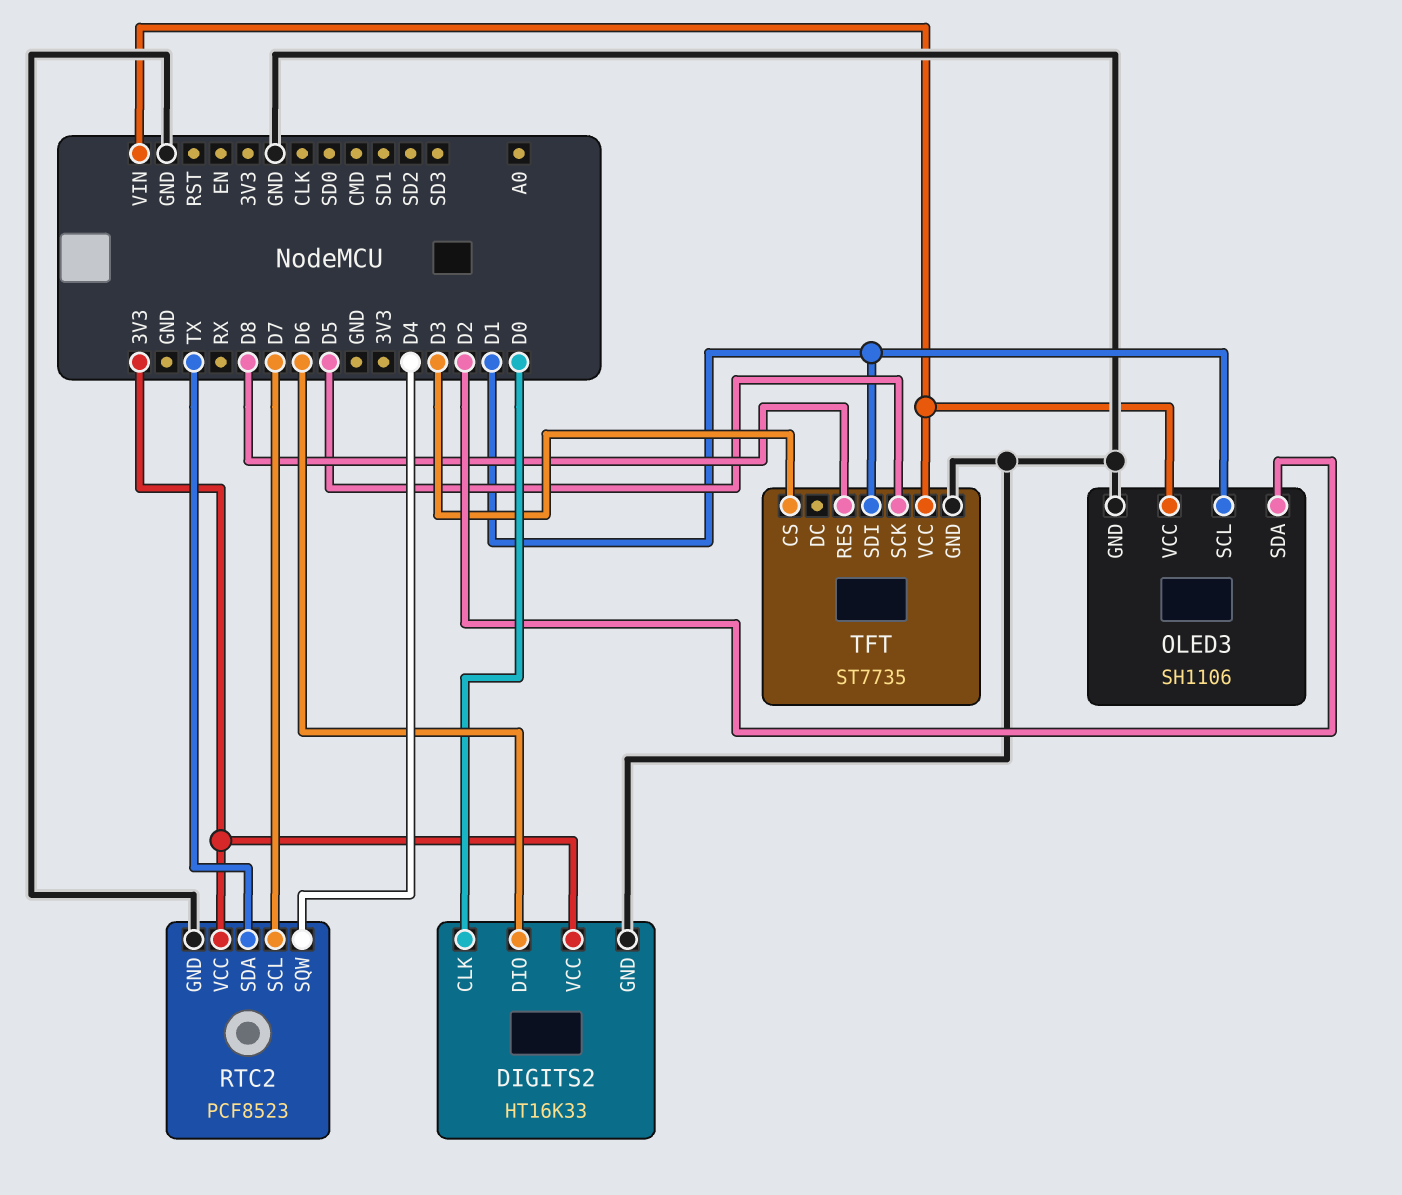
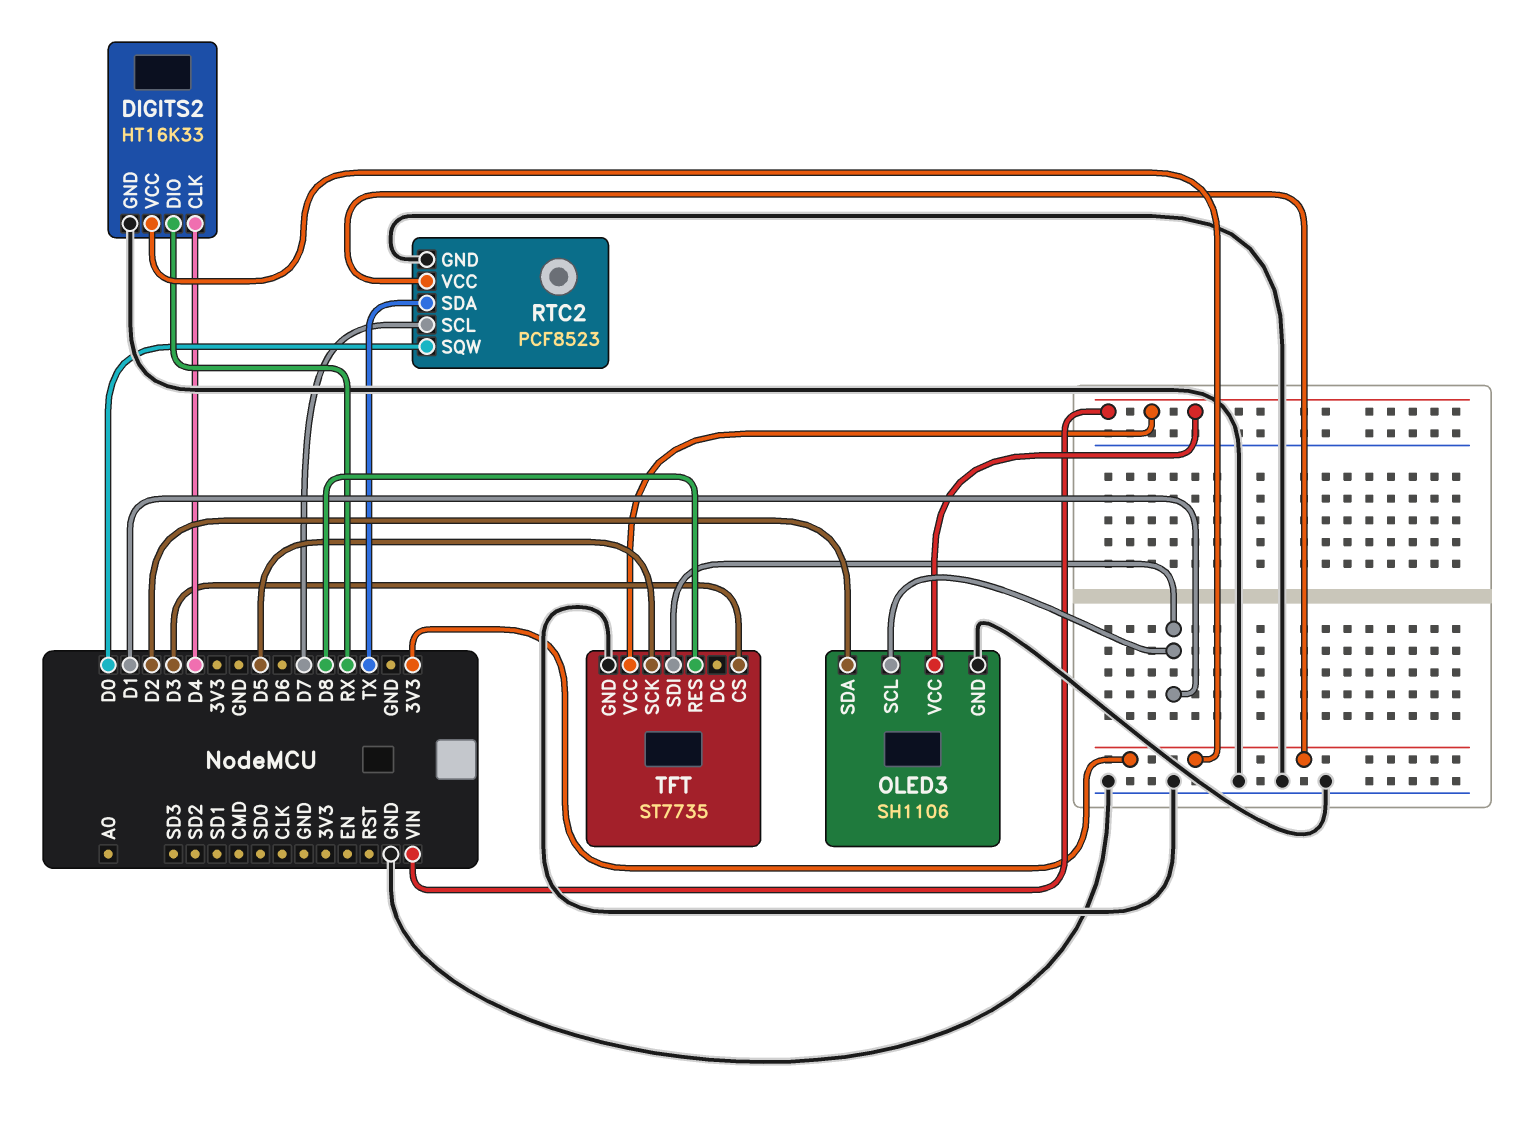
DIGITS2 pin CLK: D0 -> D4
DIGITS2 pin DIO: D6 -> RX
RTC2 pin SQW: D4 -> D0

